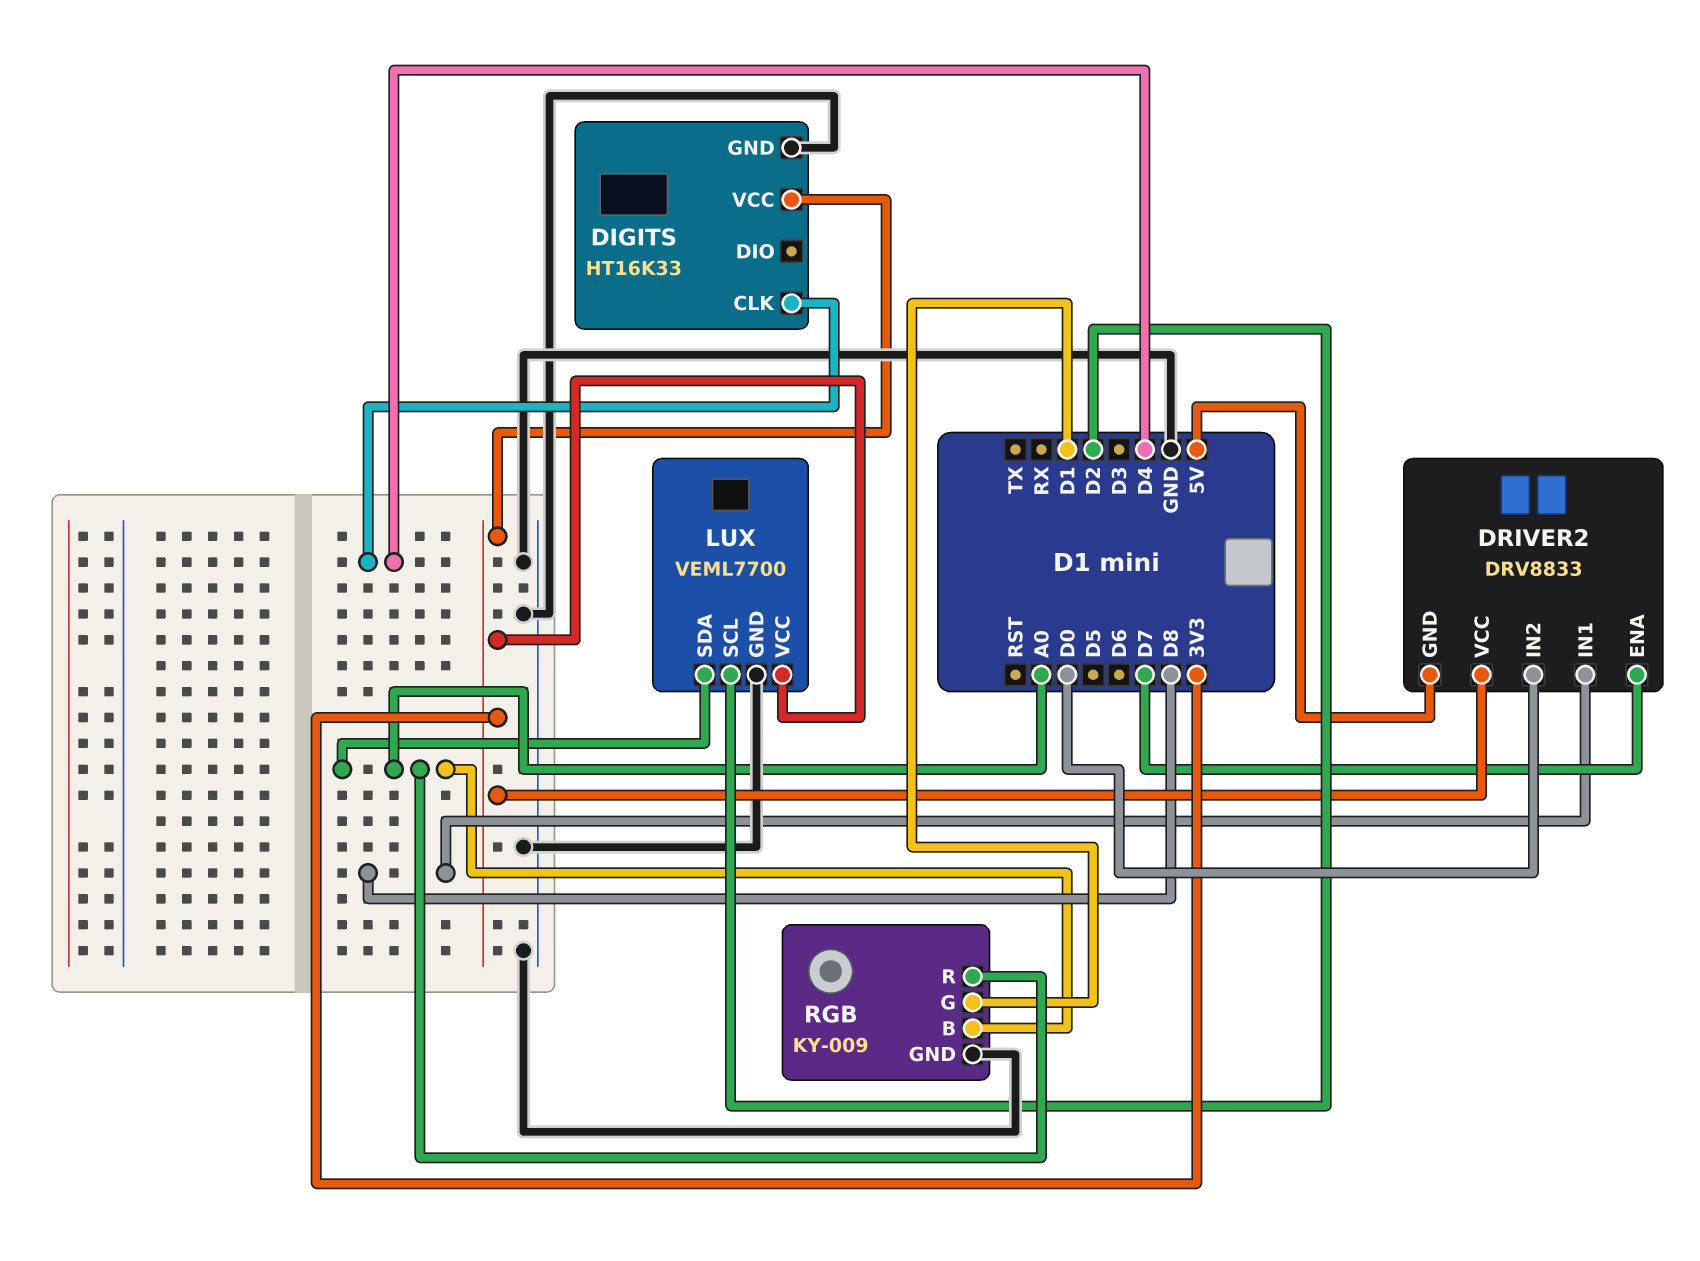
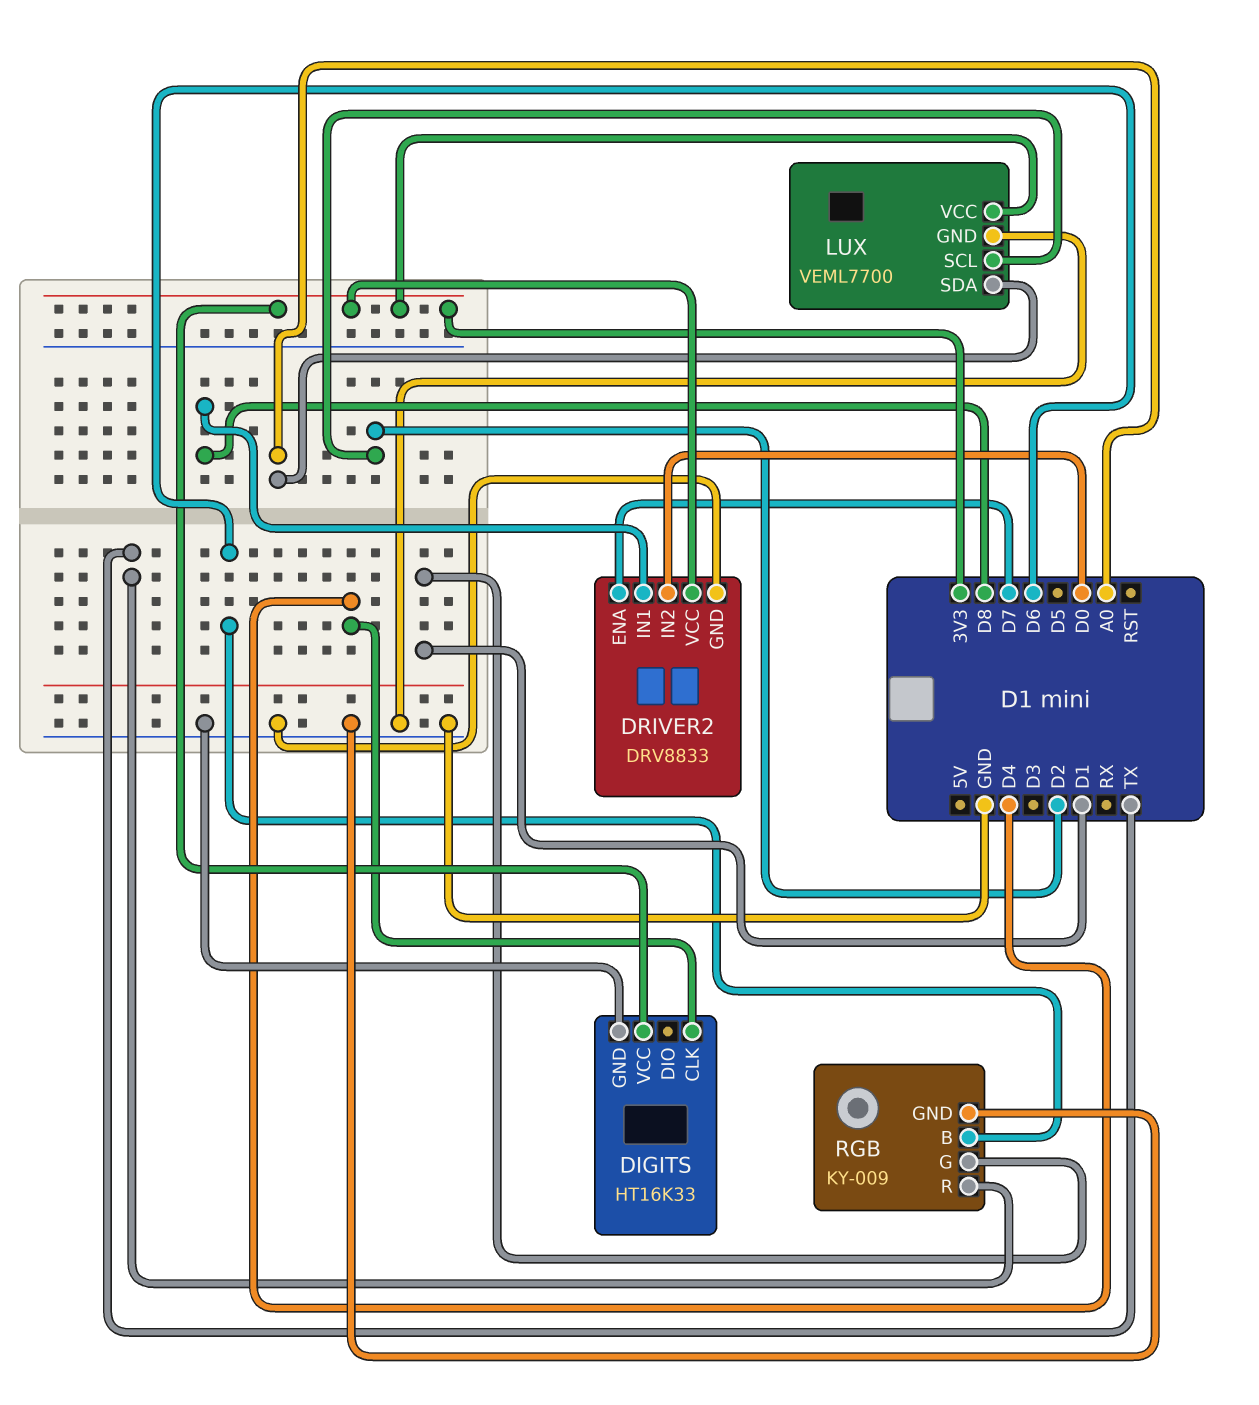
DRIVER2 pin GND: 5V -> GND
RGB pin B: A0 -> D6
RGB pin R: A0 -> TX

